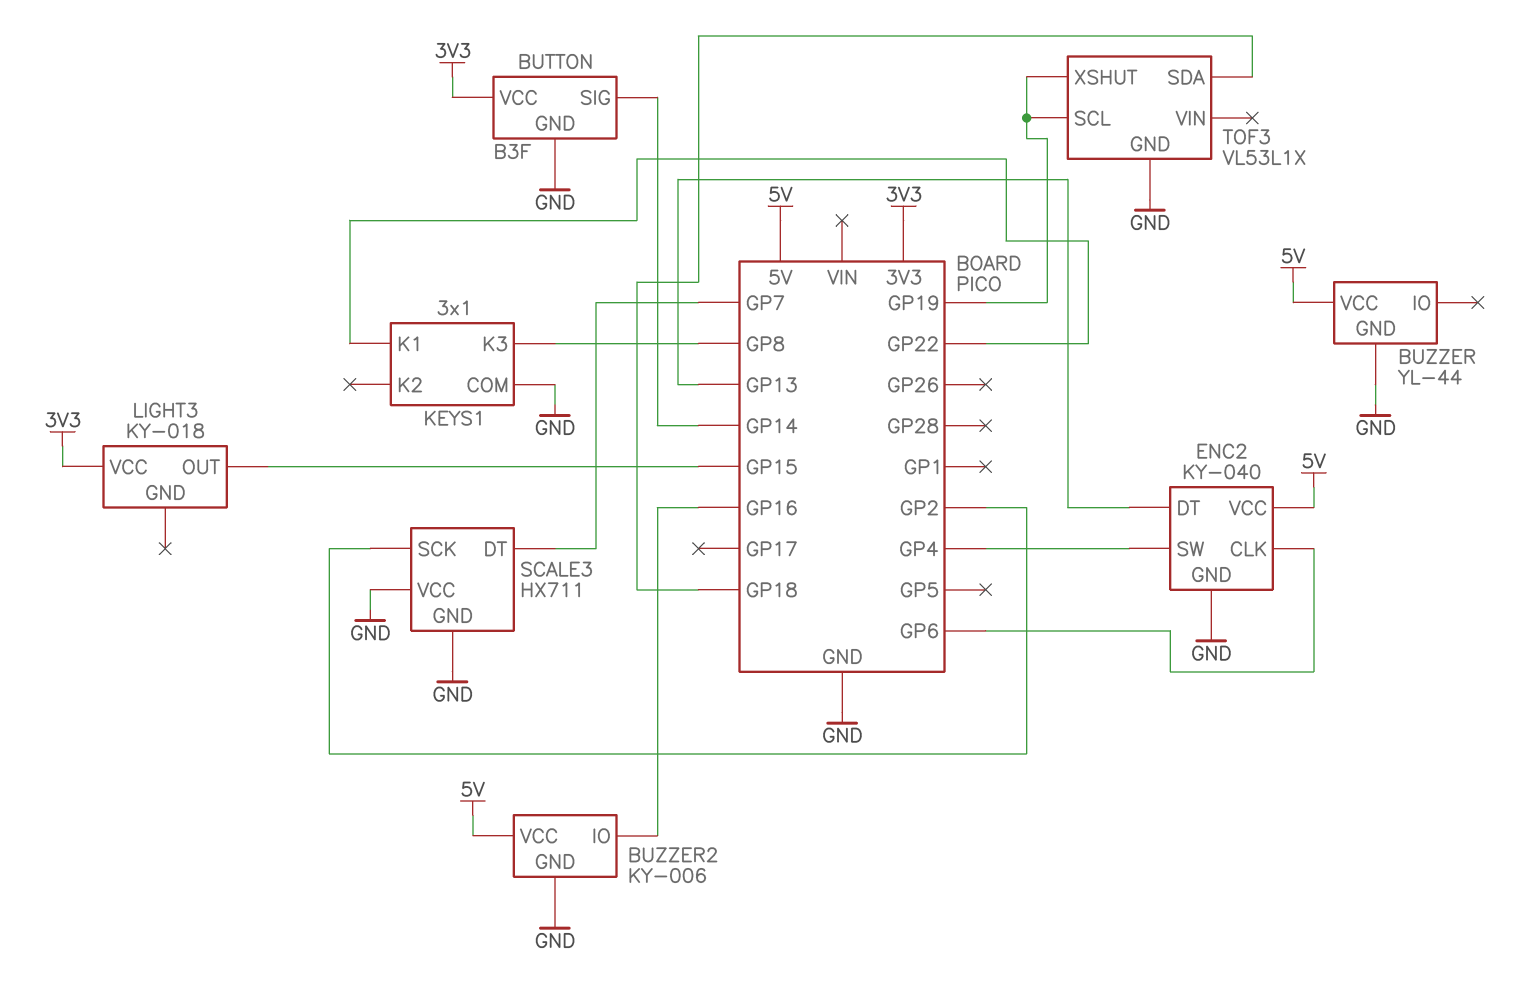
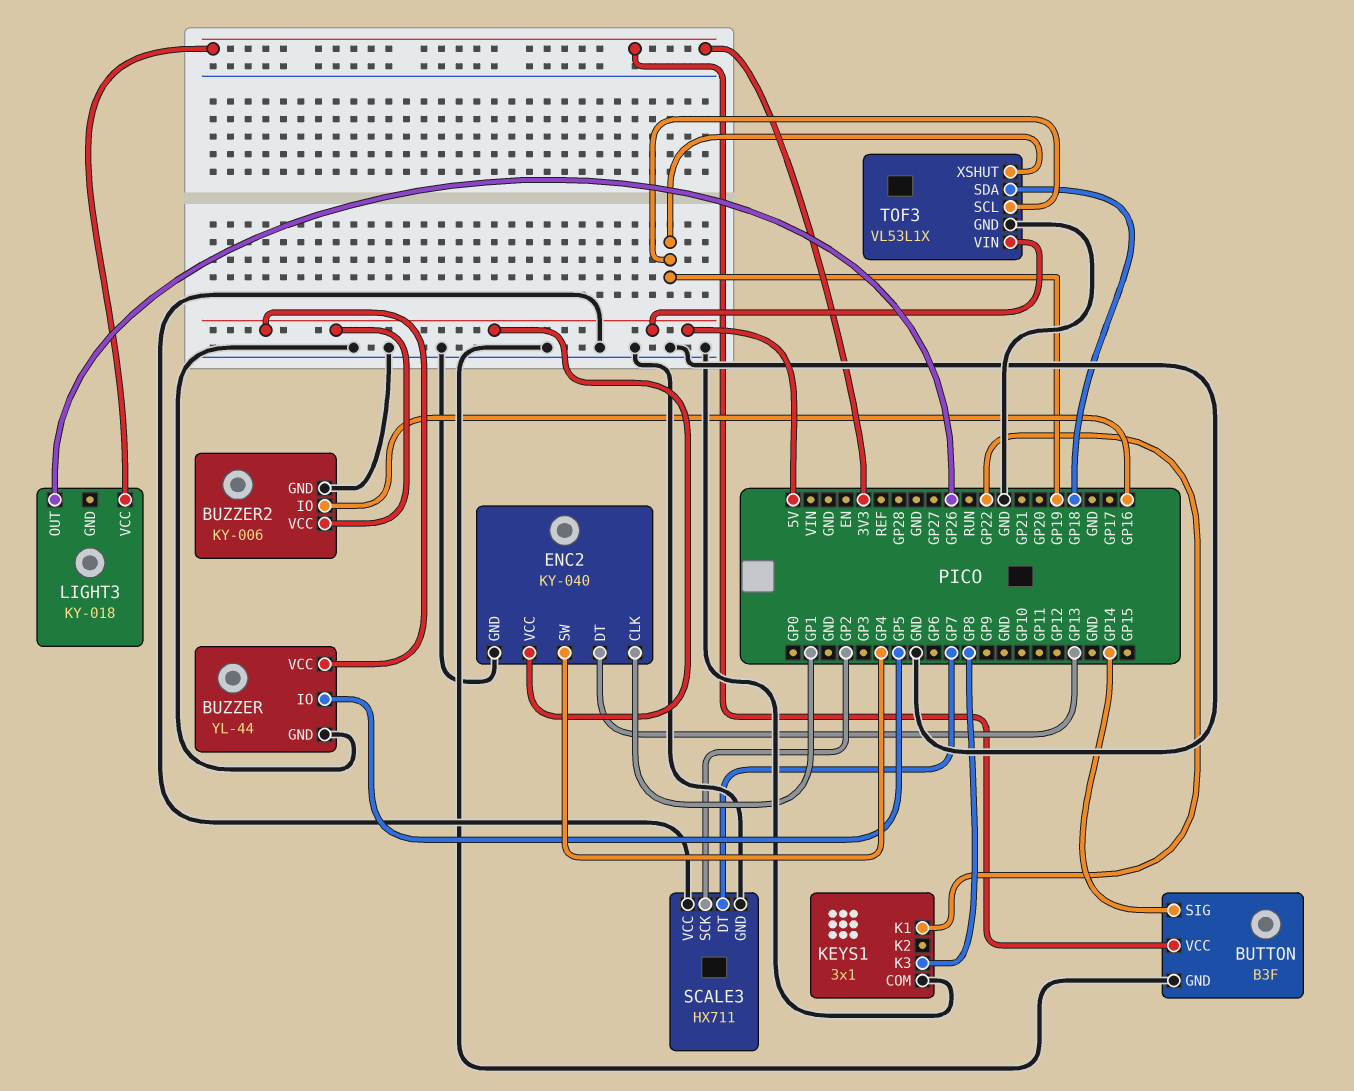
BUZZER pin IO: none -> GP5
ENC2 pin CLK: GP6 -> GP1
LIGHT3 pin OUT: GP15 -> GP26
TOF3 pin VIN: none -> 5V

